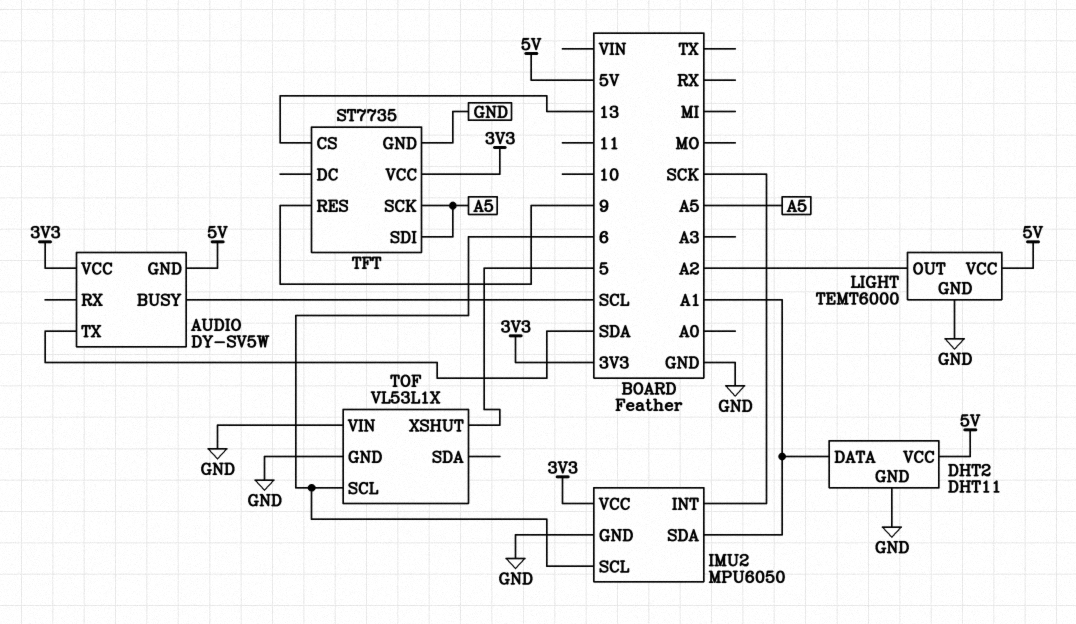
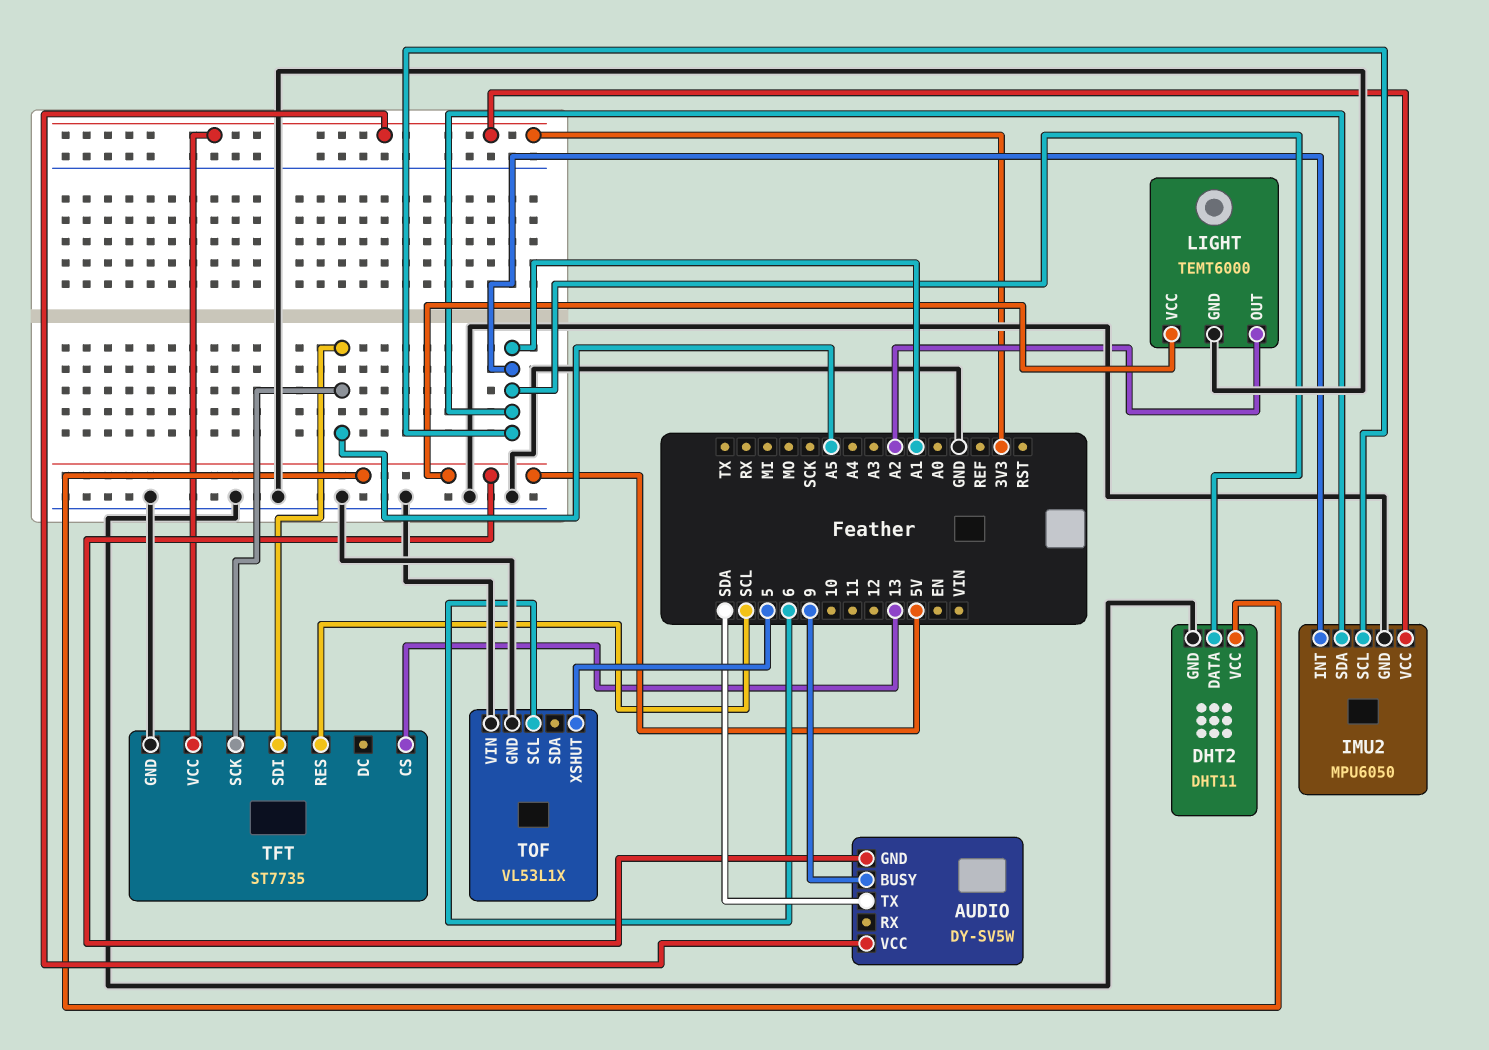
AUDIO pin BUSY: SCL -> 9
IMU2 pin INT: SCK -> A1
IMU2 pin SCL: 6 -> A1
TFT pin RES: 9 -> SCL

